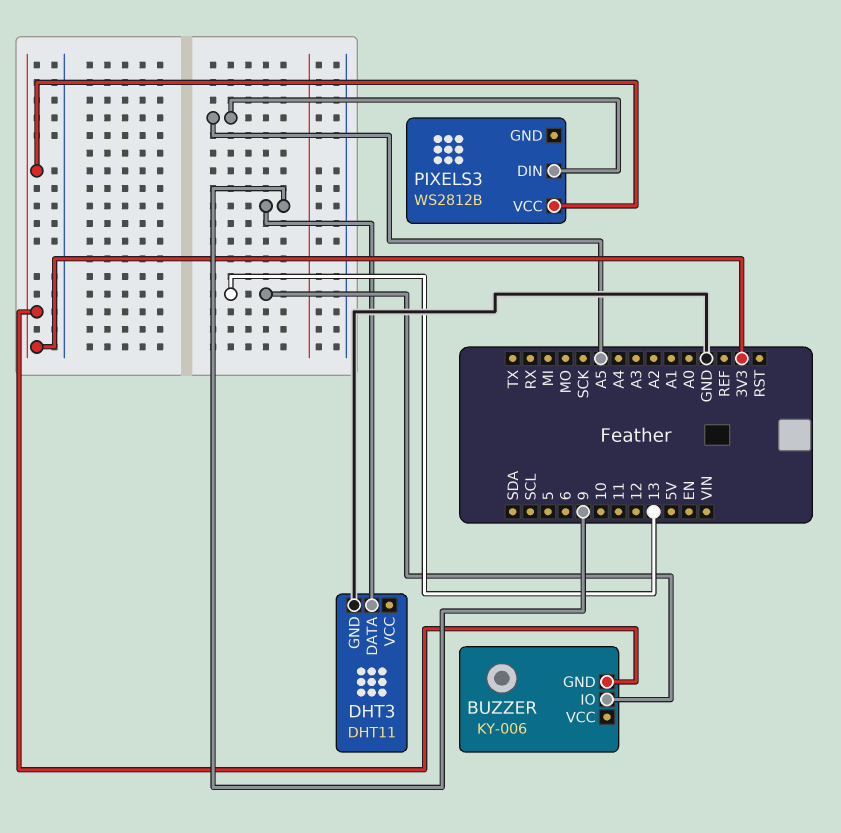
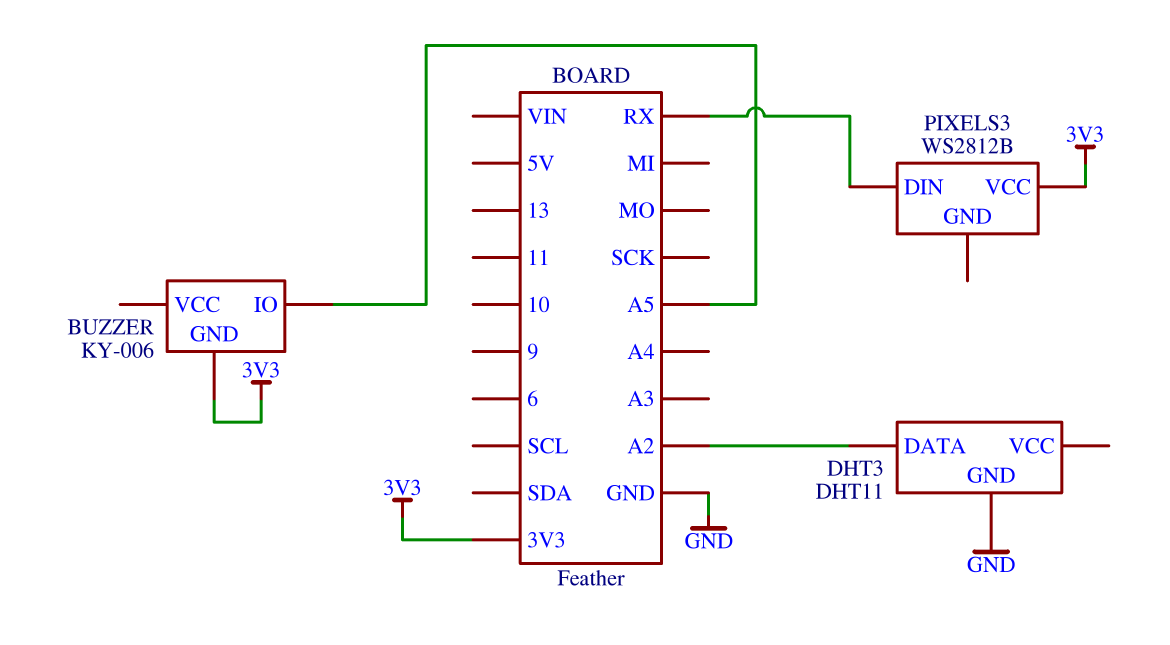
BUZZER pin IO: 13 -> A5
DHT3 pin DATA: 9 -> A2
PIXELS3 pin DIN: A5 -> RX

